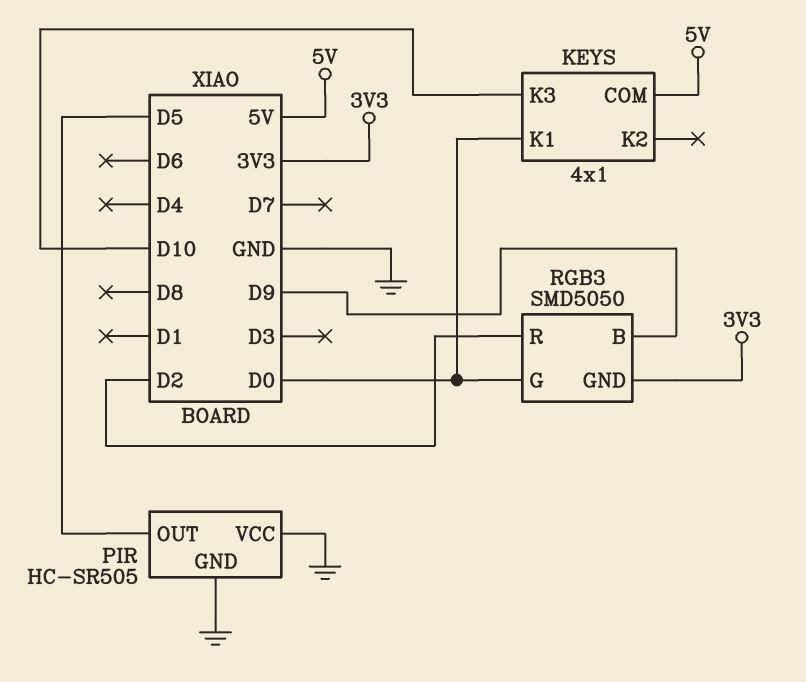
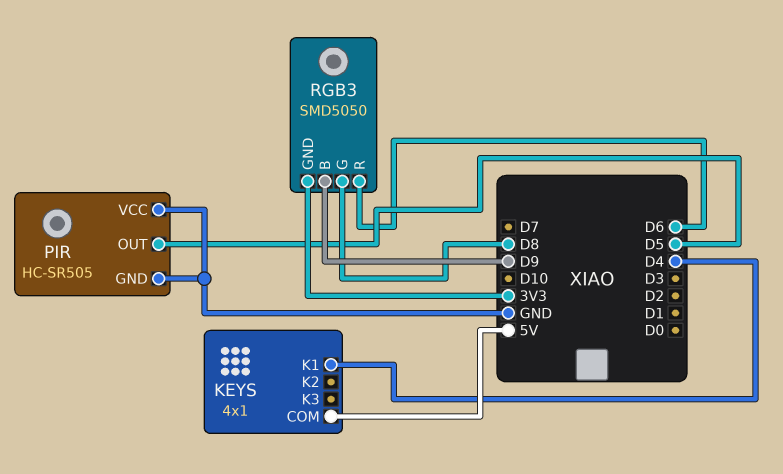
KEYS pin K1: D0 -> D4
KEYS pin K3: D10 -> none
RGB3 pin G: D0 -> D8
RGB3 pin R: D2 -> D6

